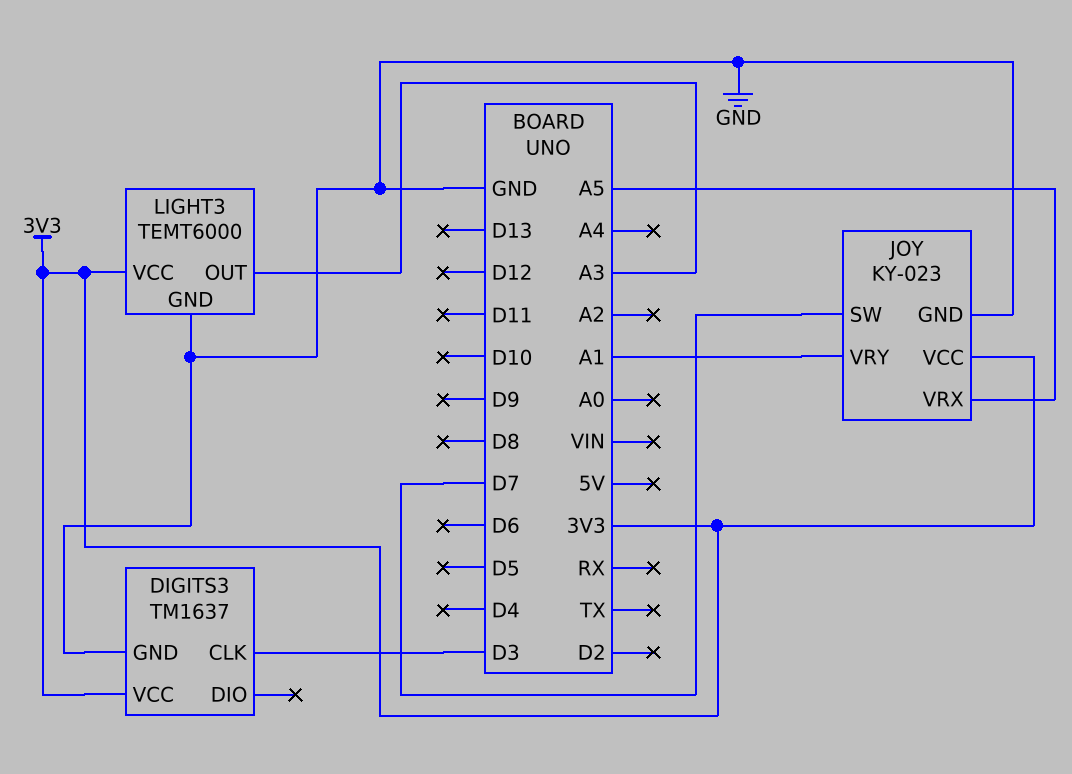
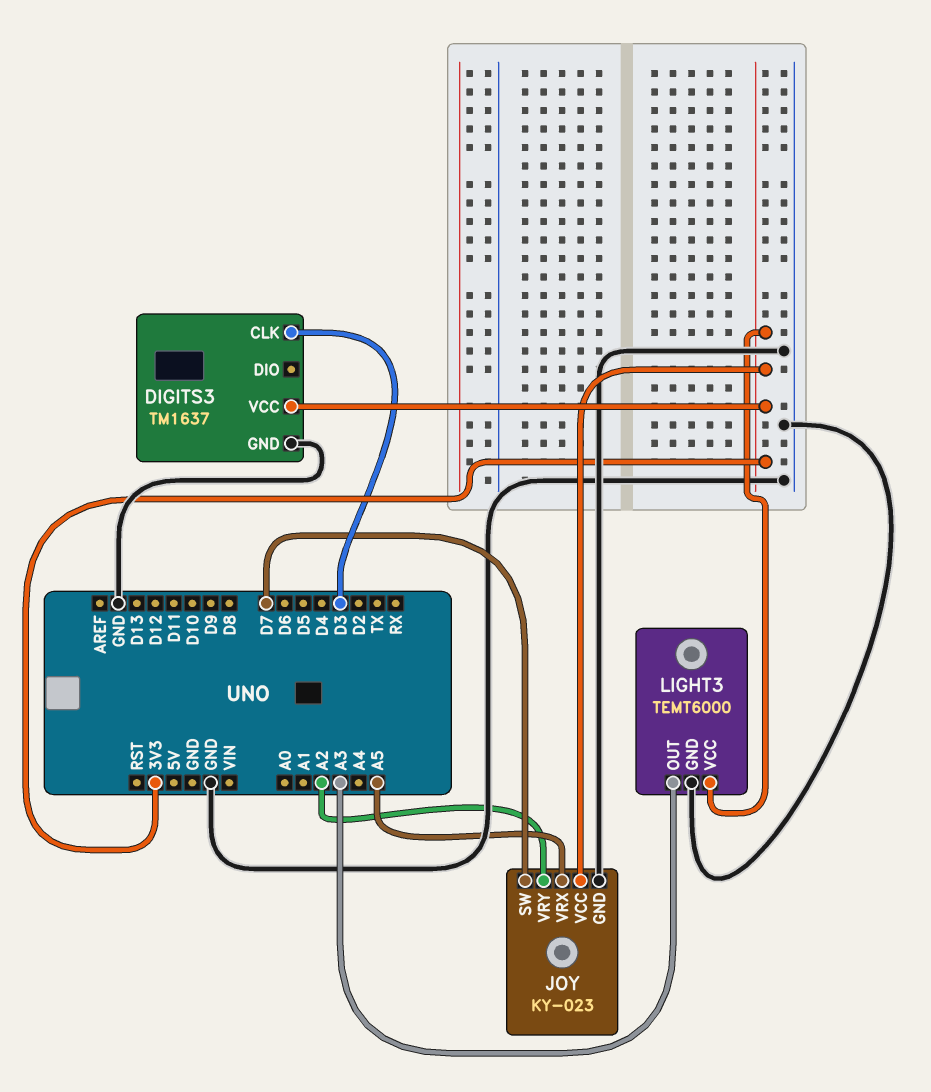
JOY pin VRY: A1 -> A2

